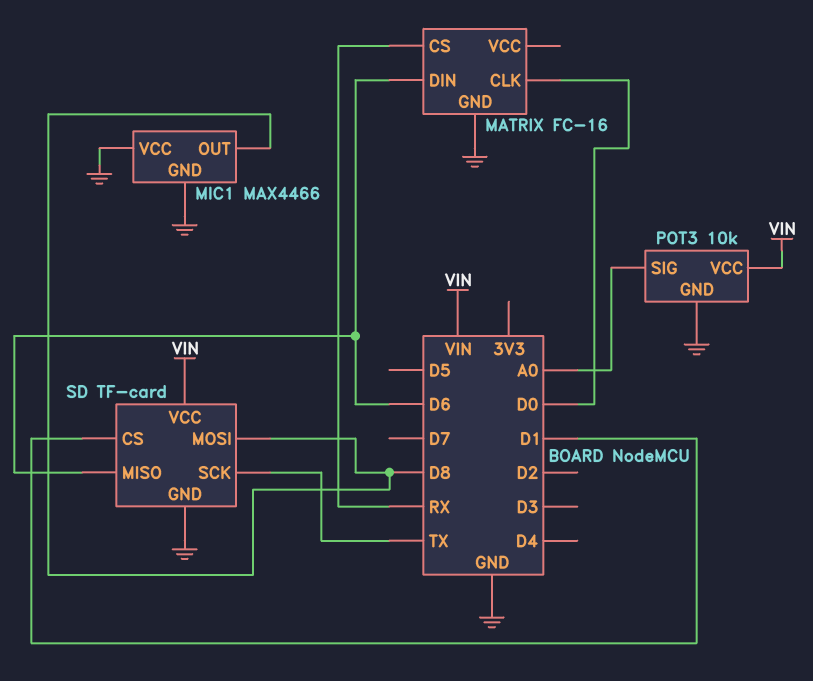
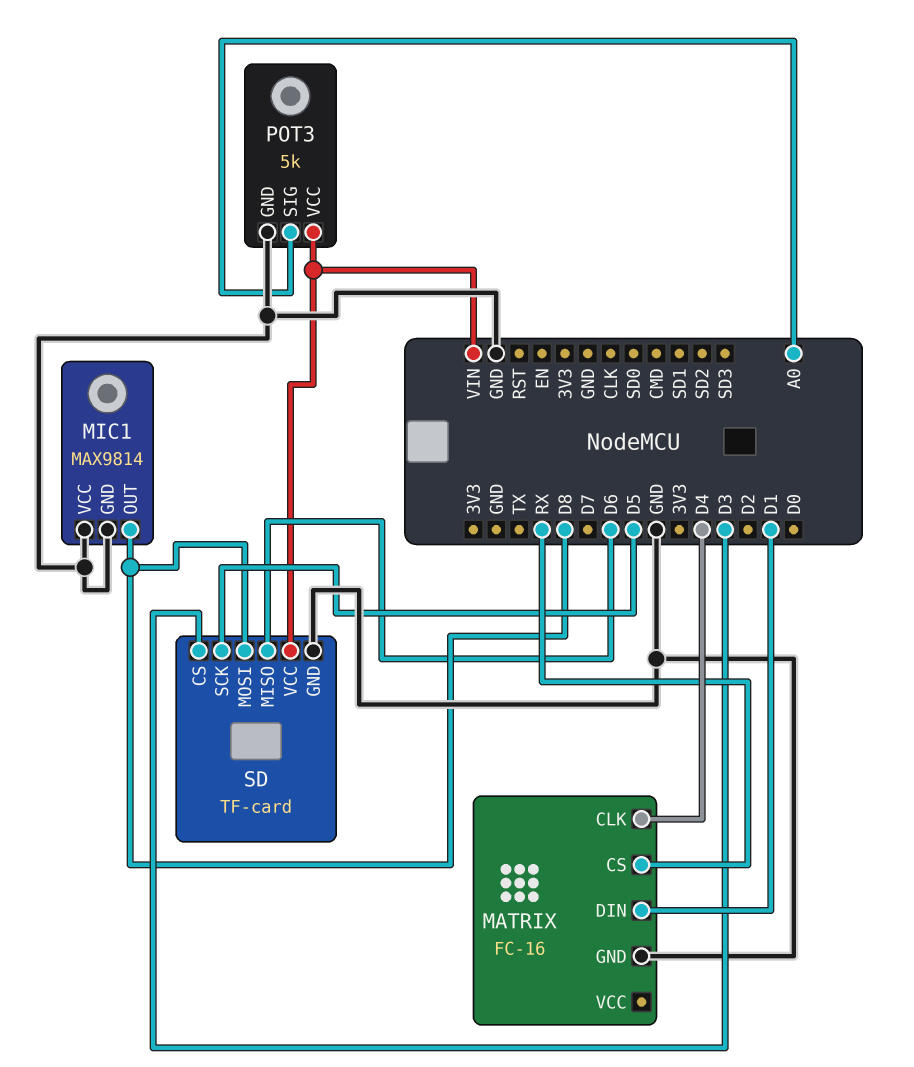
MATRIX pin CLK: D0 -> D4
MATRIX pin DIN: D6 -> D1
MIC1: MAX4466 -> MAX9814
POT3: 10k -> 5k
SD pin CS: D1 -> D3
SD pin SCK: TX -> D5

